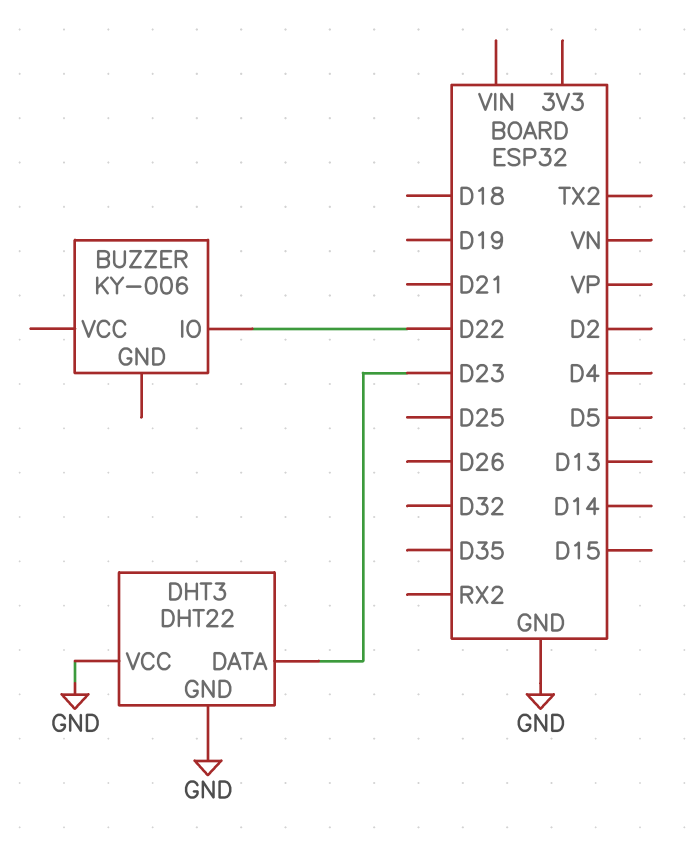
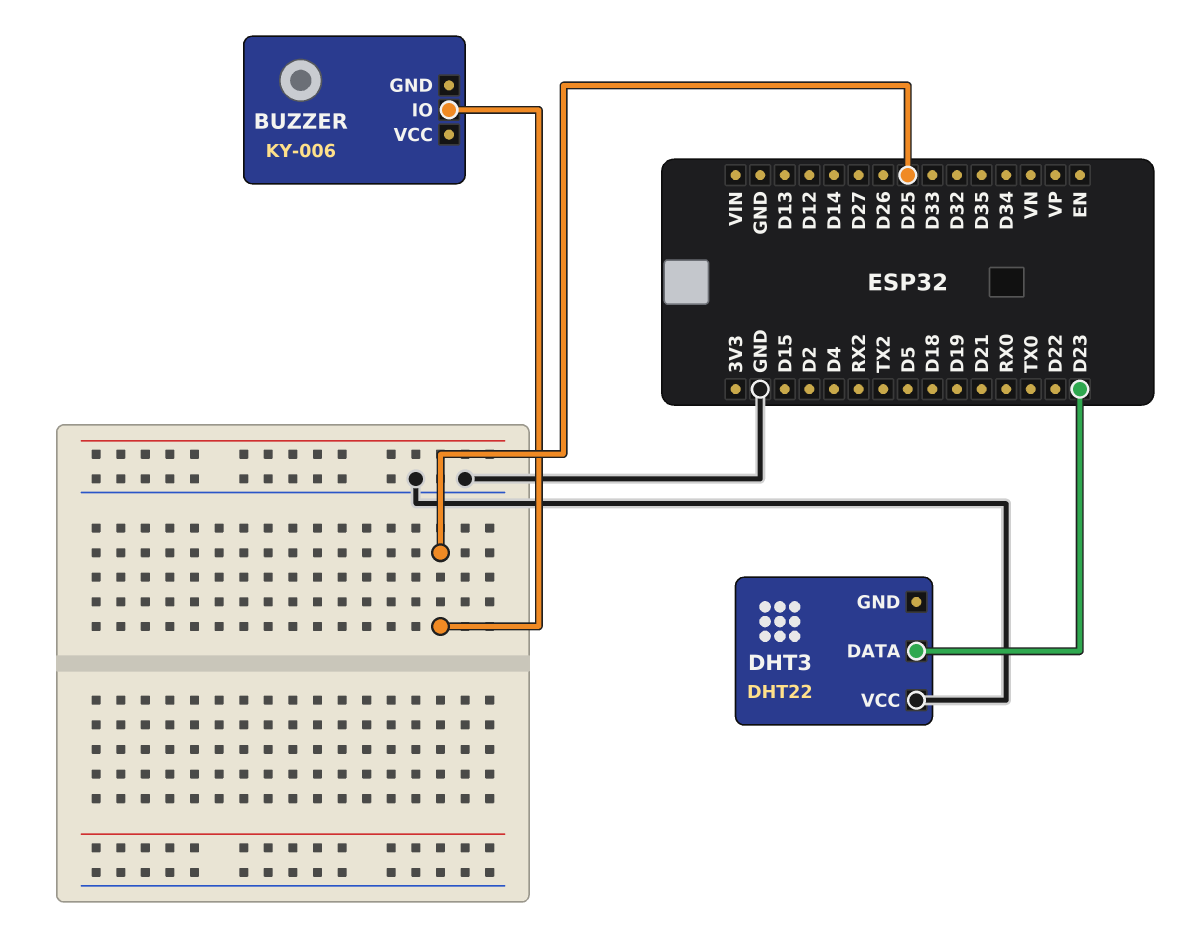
BUZZER pin IO: D22 -> D25
DHT3 pin GND: GND -> none

